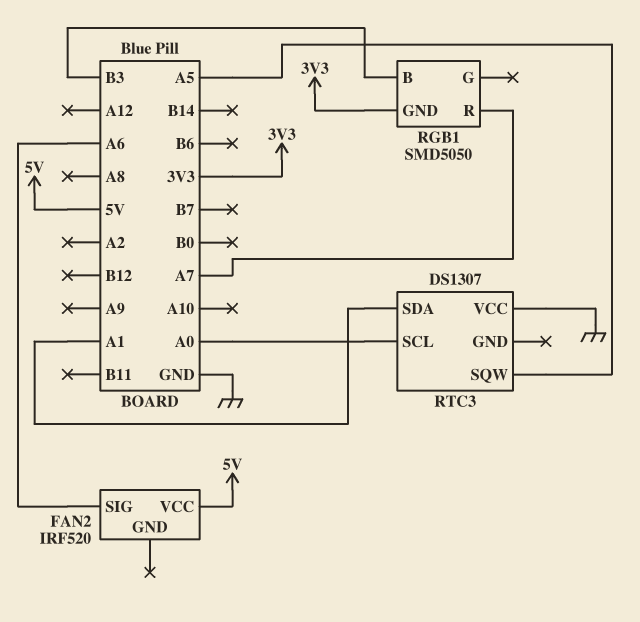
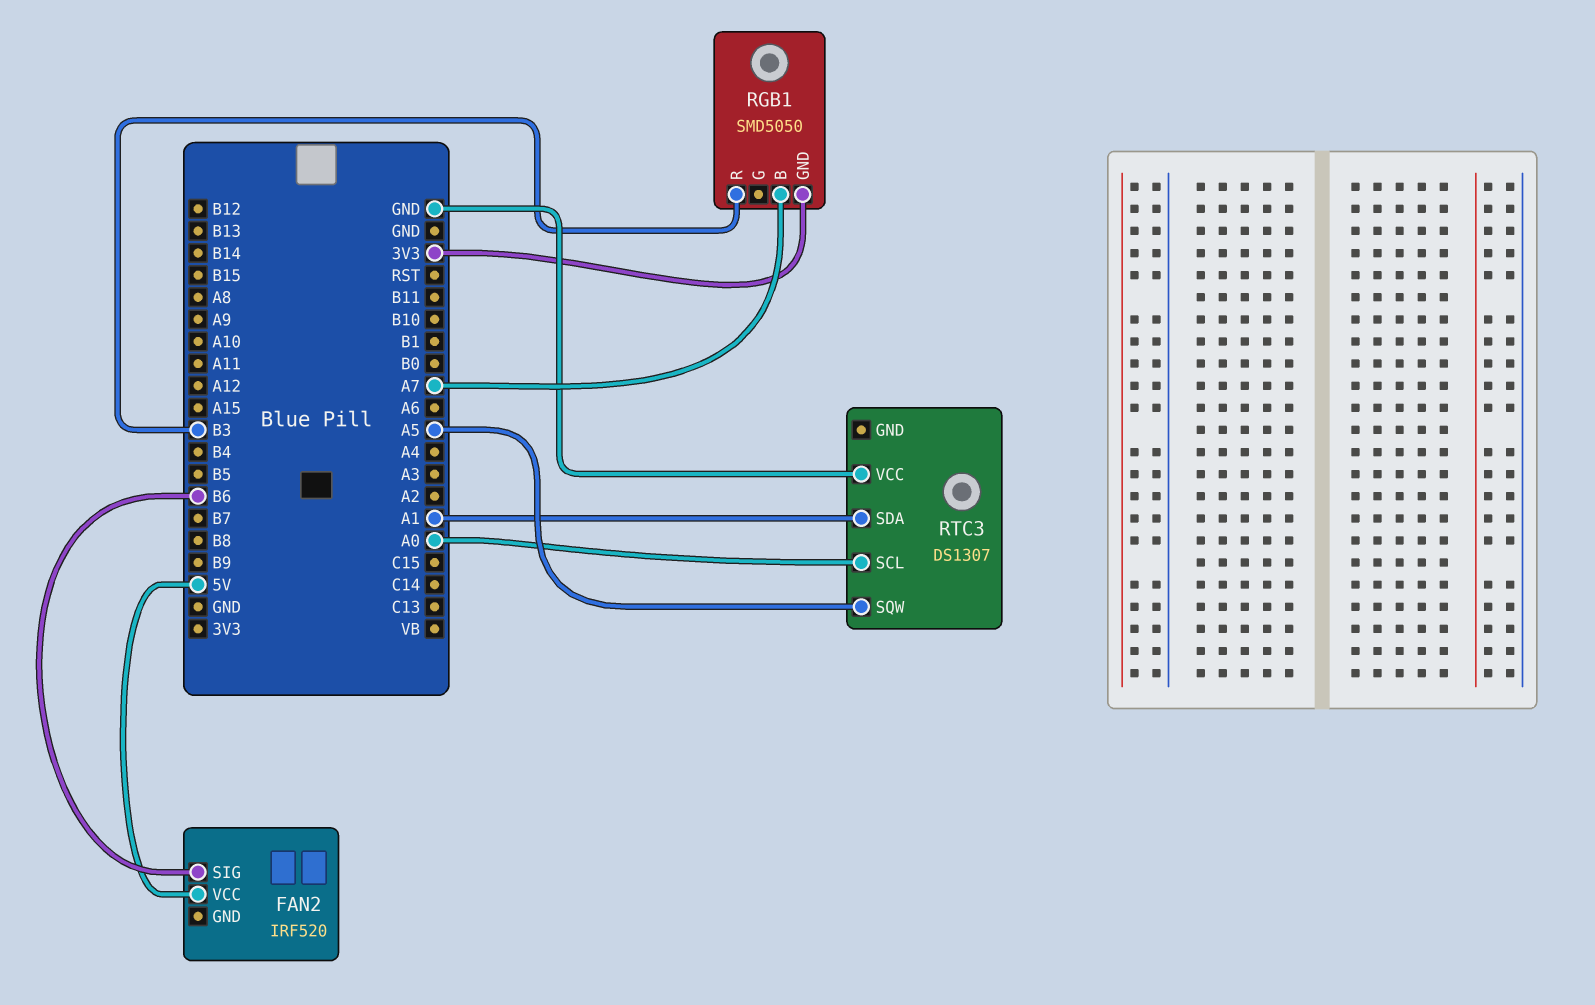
FAN2 pin SIG: A6 -> B6
RGB1 pin B: B3 -> A7
RGB1 pin R: A7 -> B3

